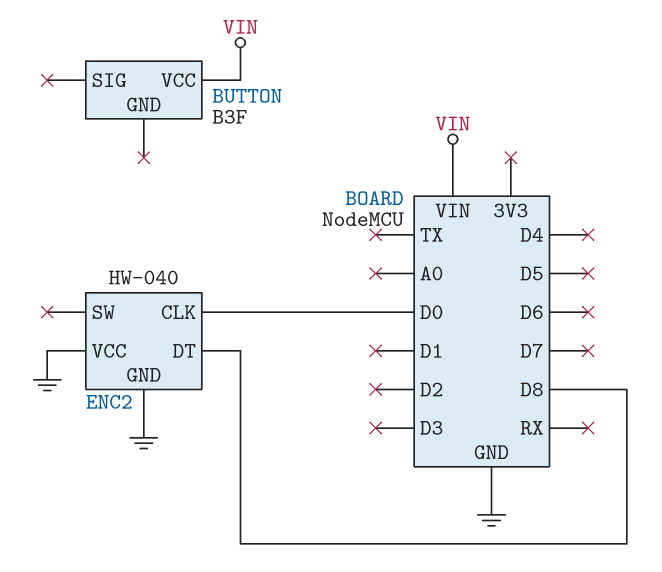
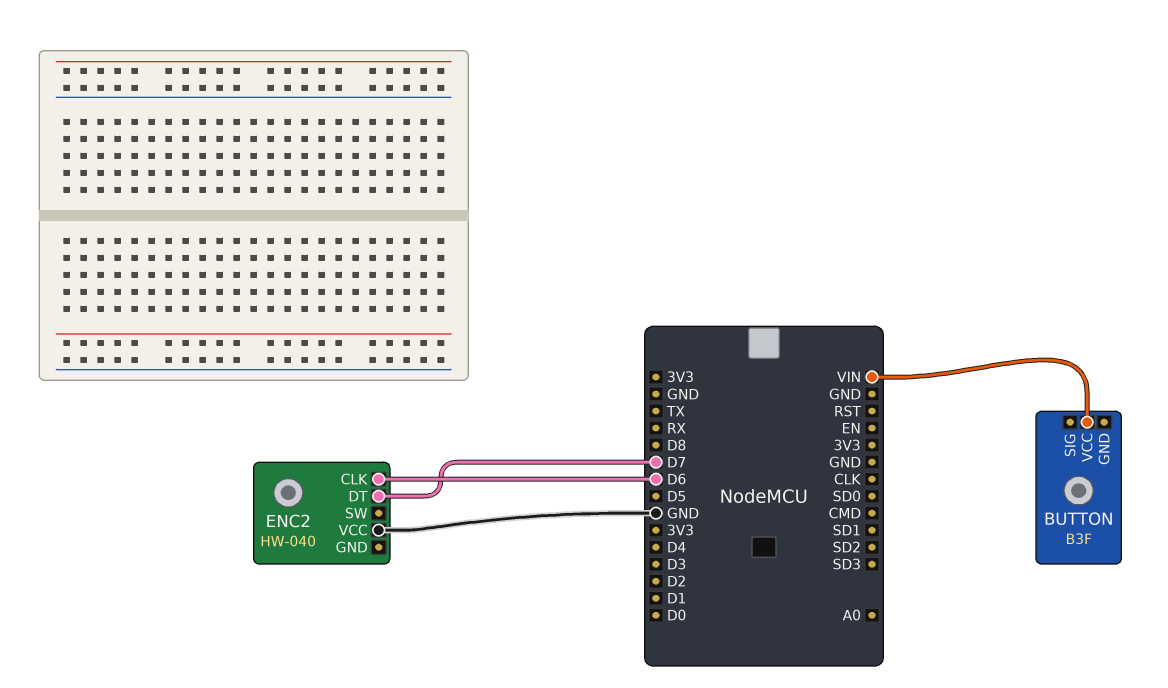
ENC2 pin CLK: D0 -> D6
ENC2 pin DT: D8 -> D7
ENC2 pin GND: GND -> none

